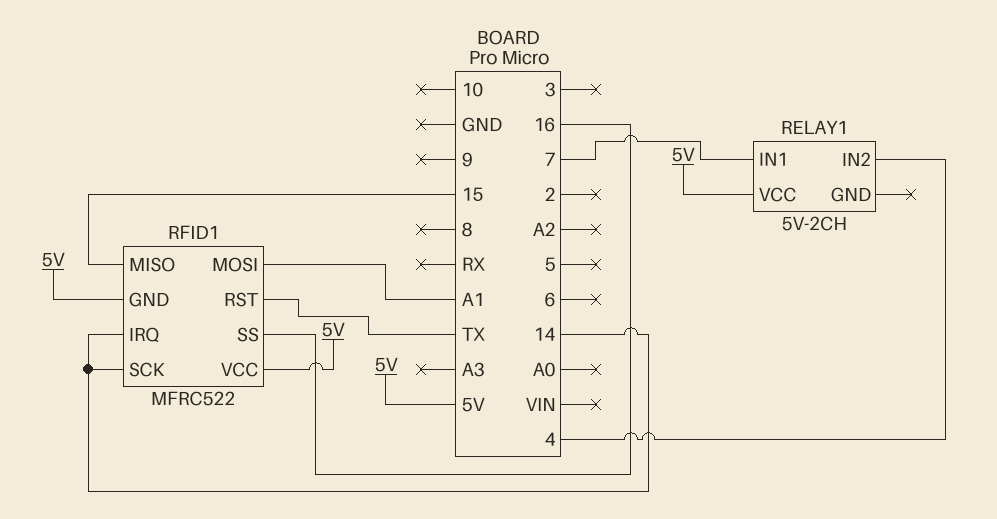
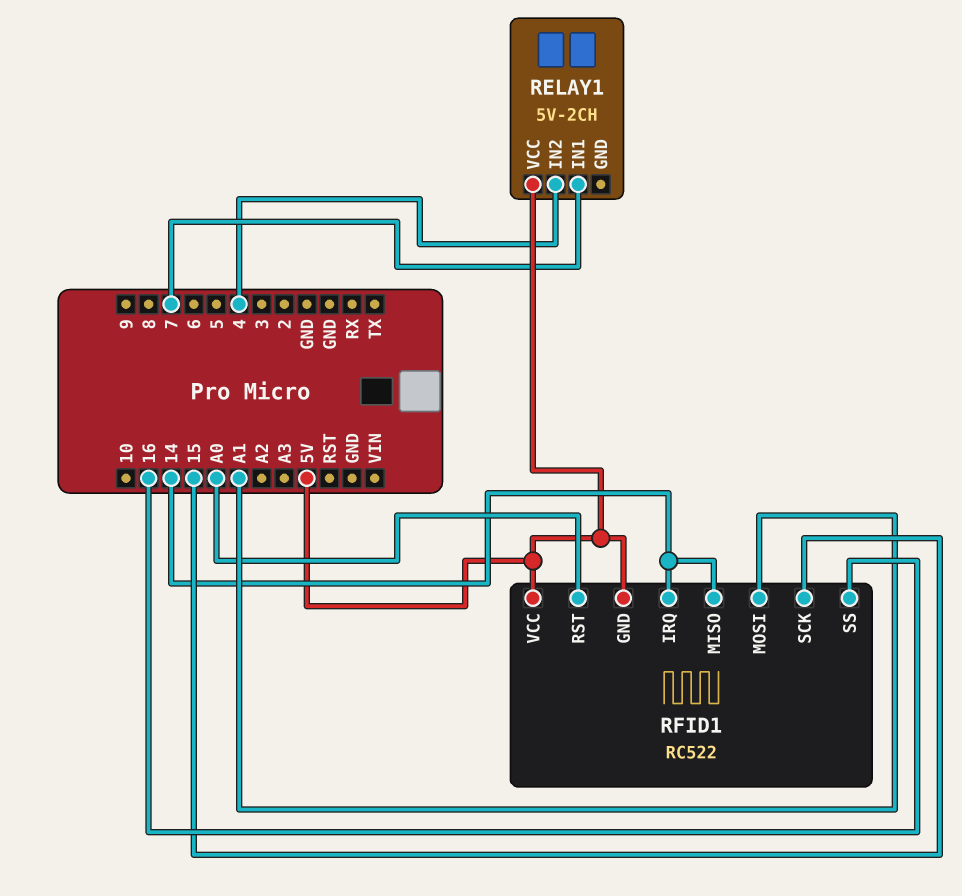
RFID1: MFRC522 -> RC522
RFID1 pin MISO: 15 -> 14
RFID1 pin RST: TX -> A0
RFID1 pin SCK: 14 -> 15

